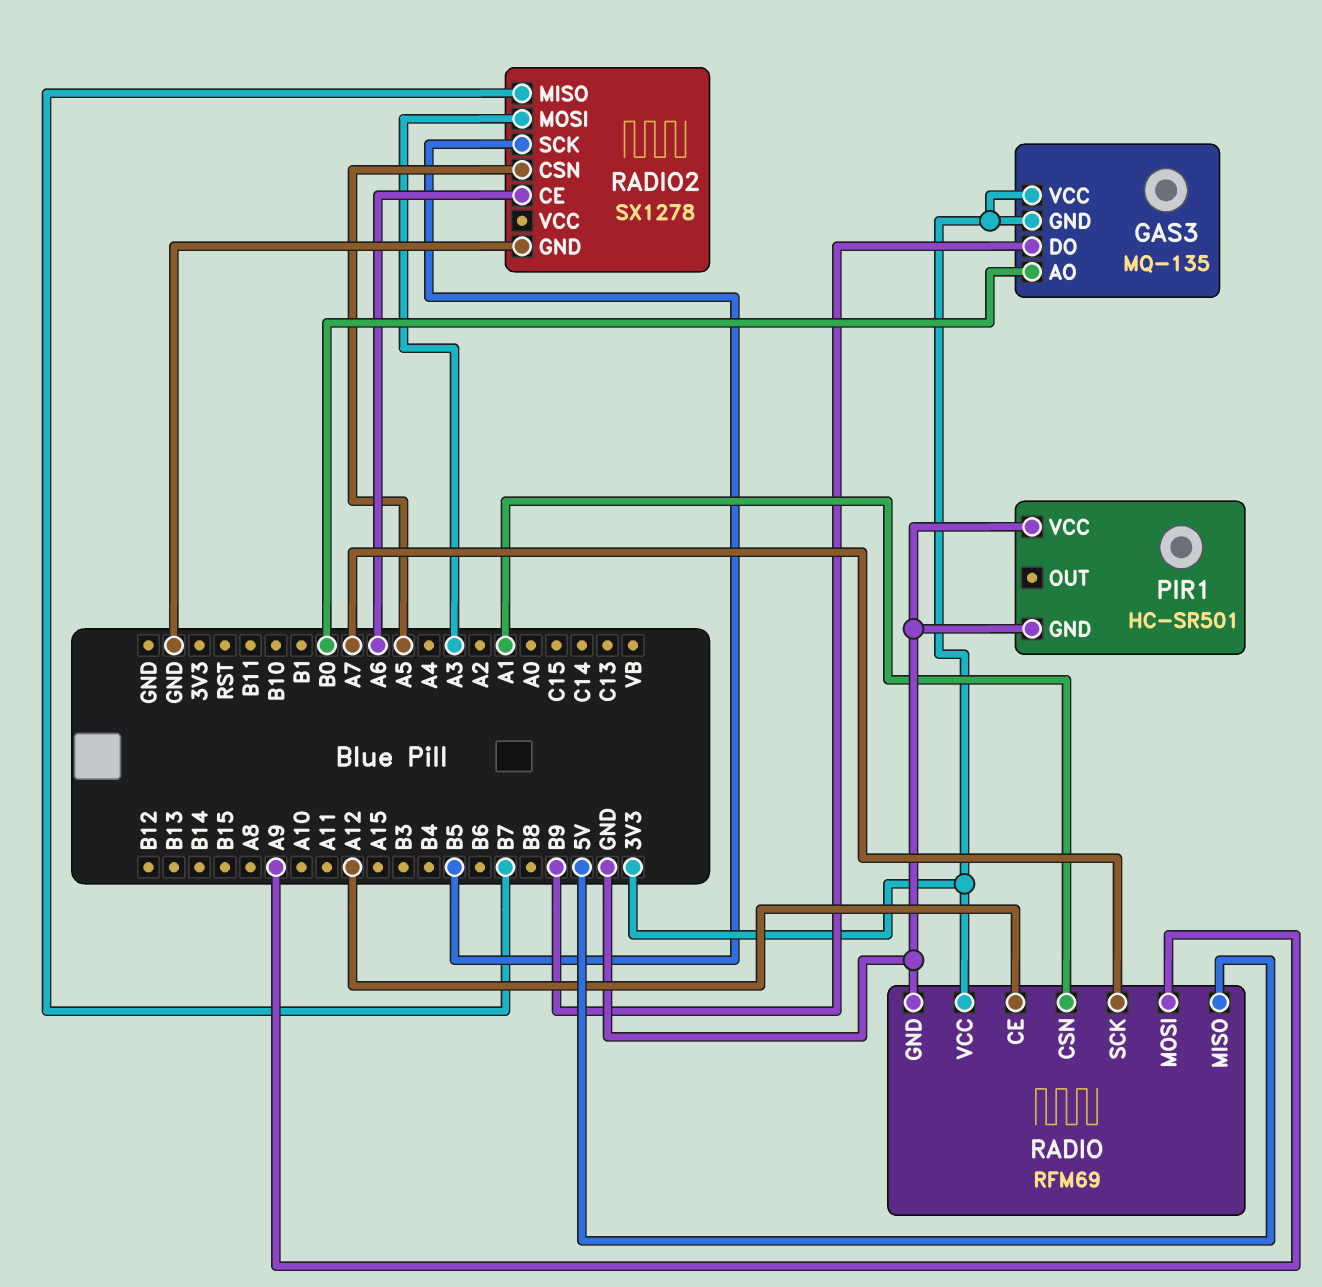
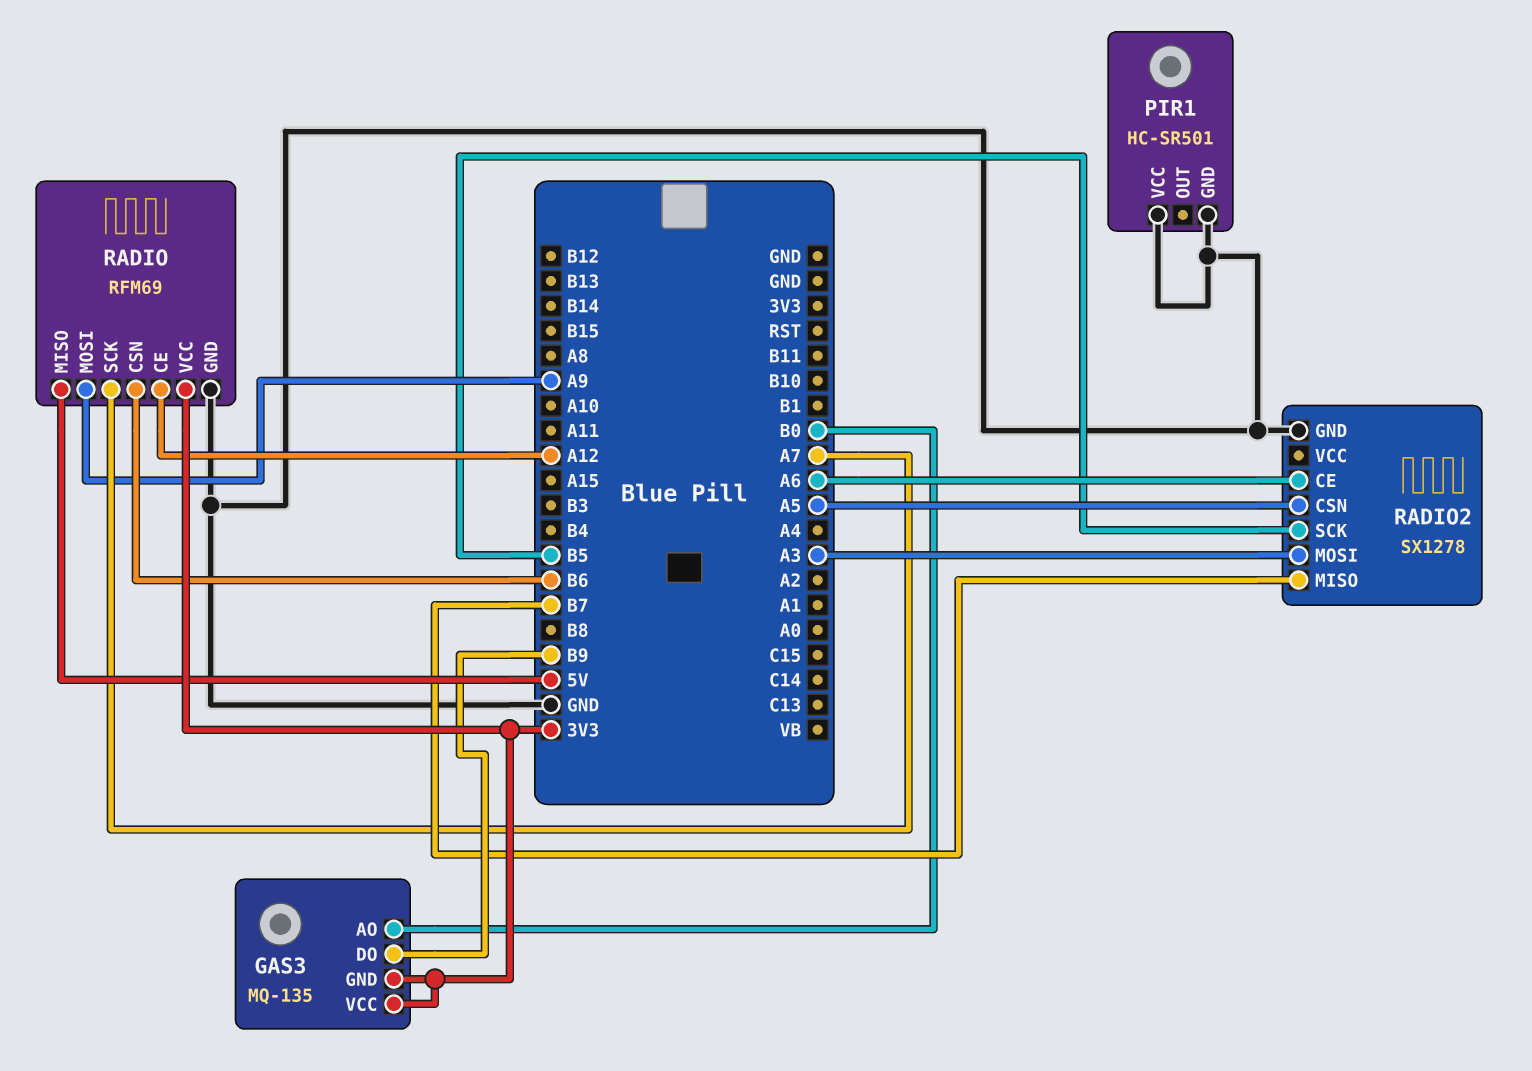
RADIO pin CSN: A1 -> B6

